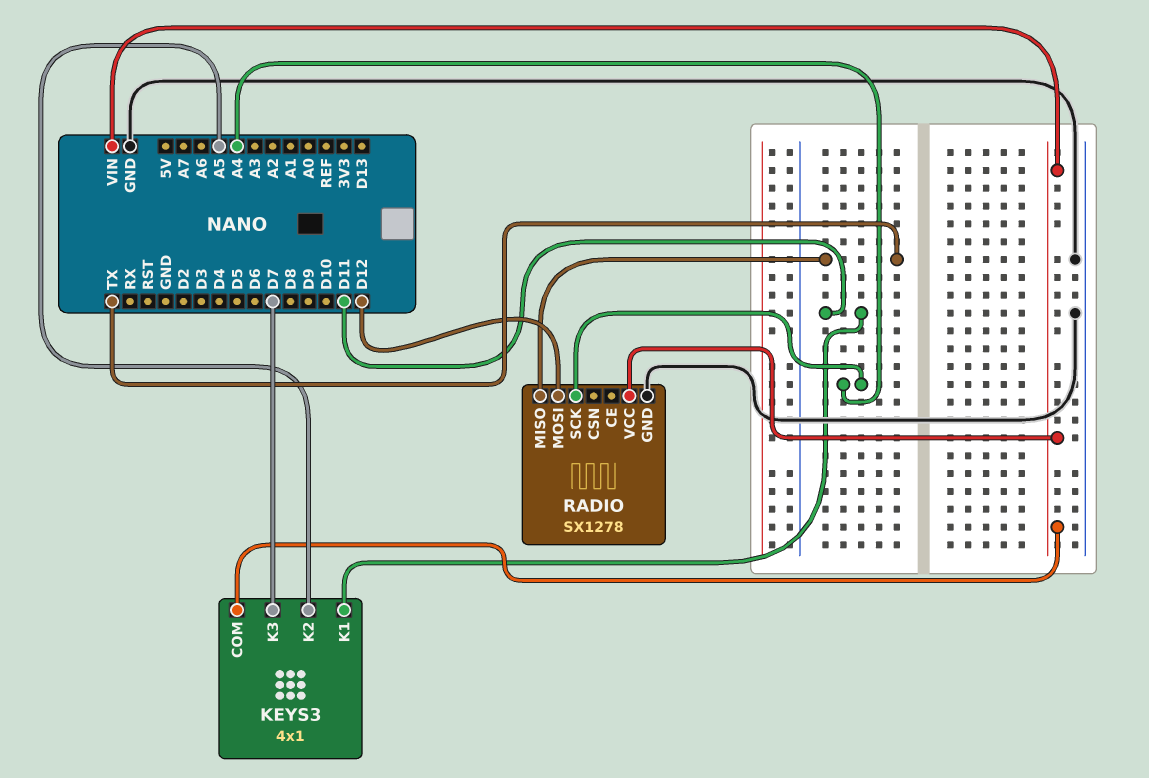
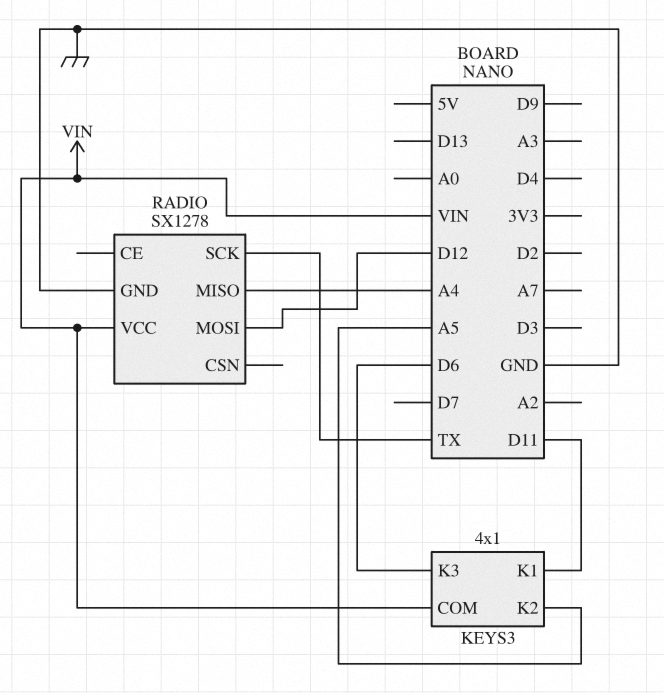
KEYS3 pin K3: D7 -> D6
RADIO pin MISO: TX -> A4
RADIO pin SCK: A4 -> TX

